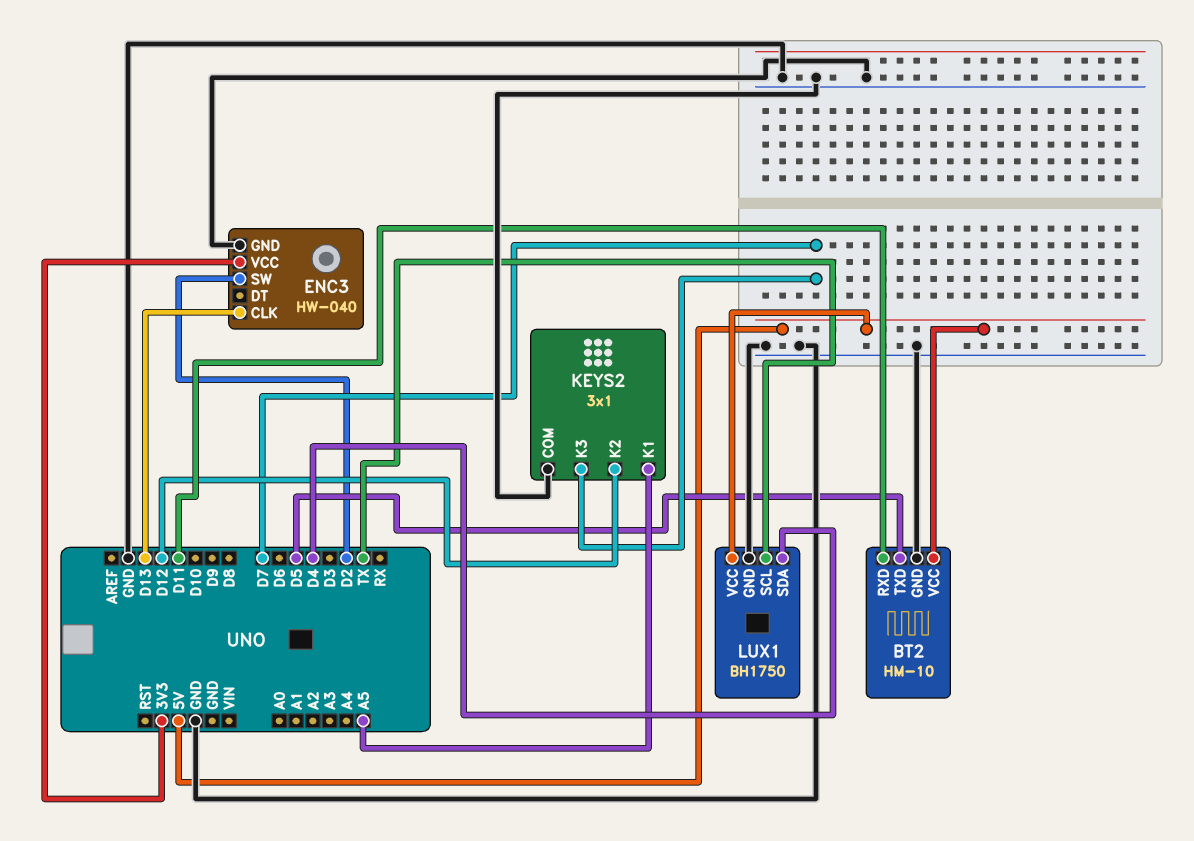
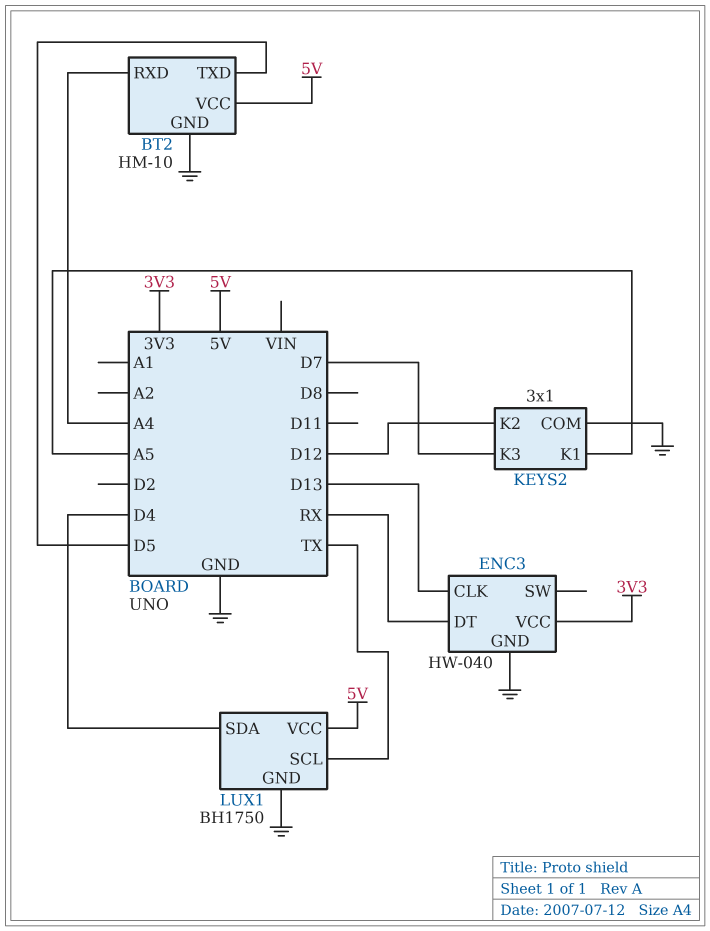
BT2 pin RXD: D11 -> A4
ENC3 pin DT: none -> RX
ENC3 pin SW: D2 -> none

